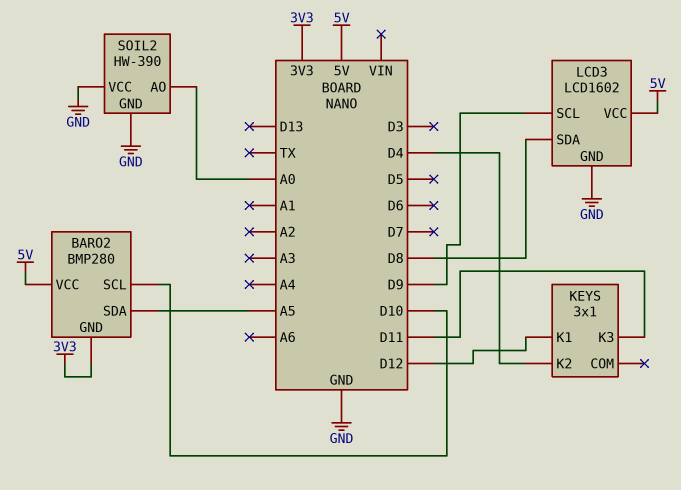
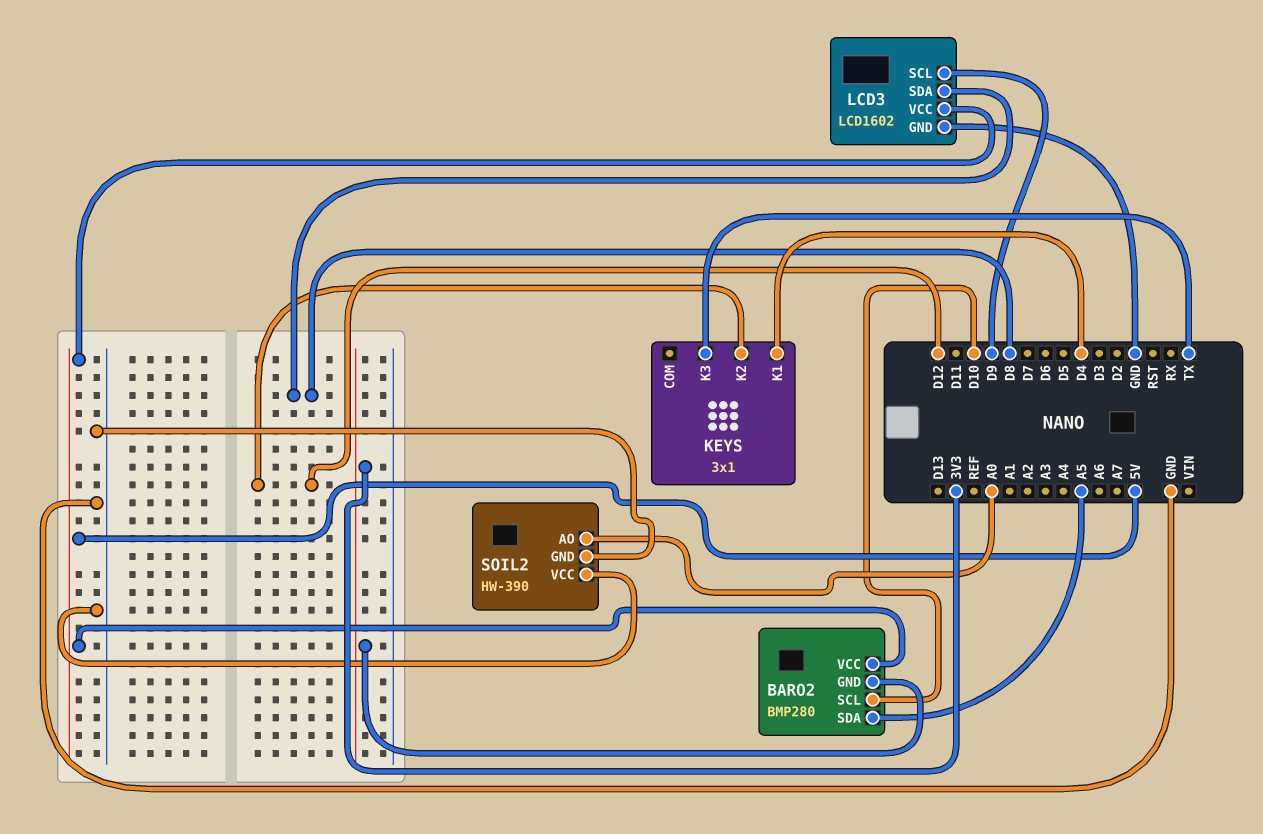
KEYS pin K1: D12 -> D4
KEYS pin K2: D4 -> D12
KEYS pin K3: D11 -> TX

